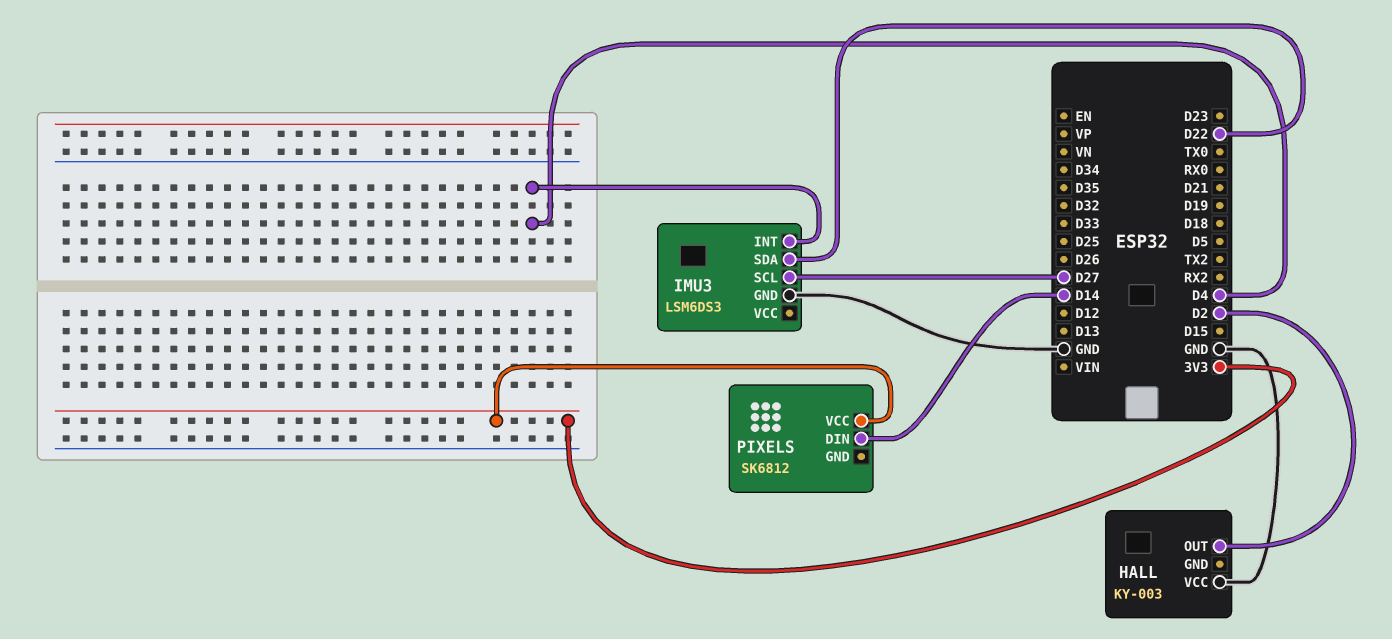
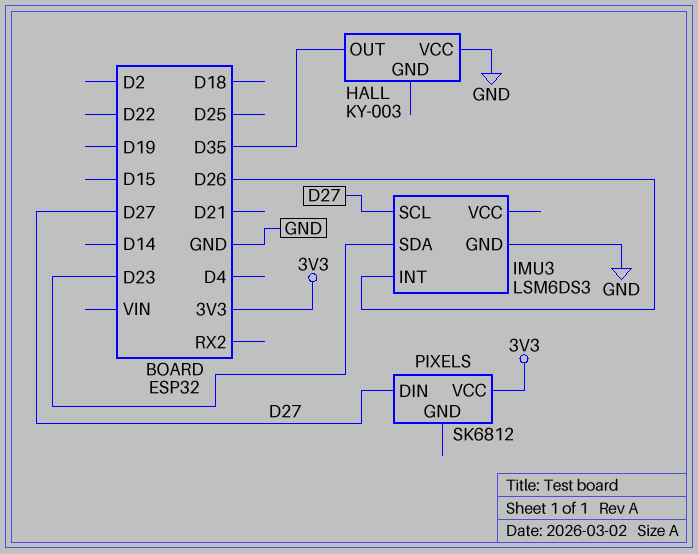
HALL pin OUT: D2 -> D35
IMU3 pin INT: D4 -> D26
IMU3 pin SDA: D22 -> D23
PIXELS pin DIN: D14 -> D27

